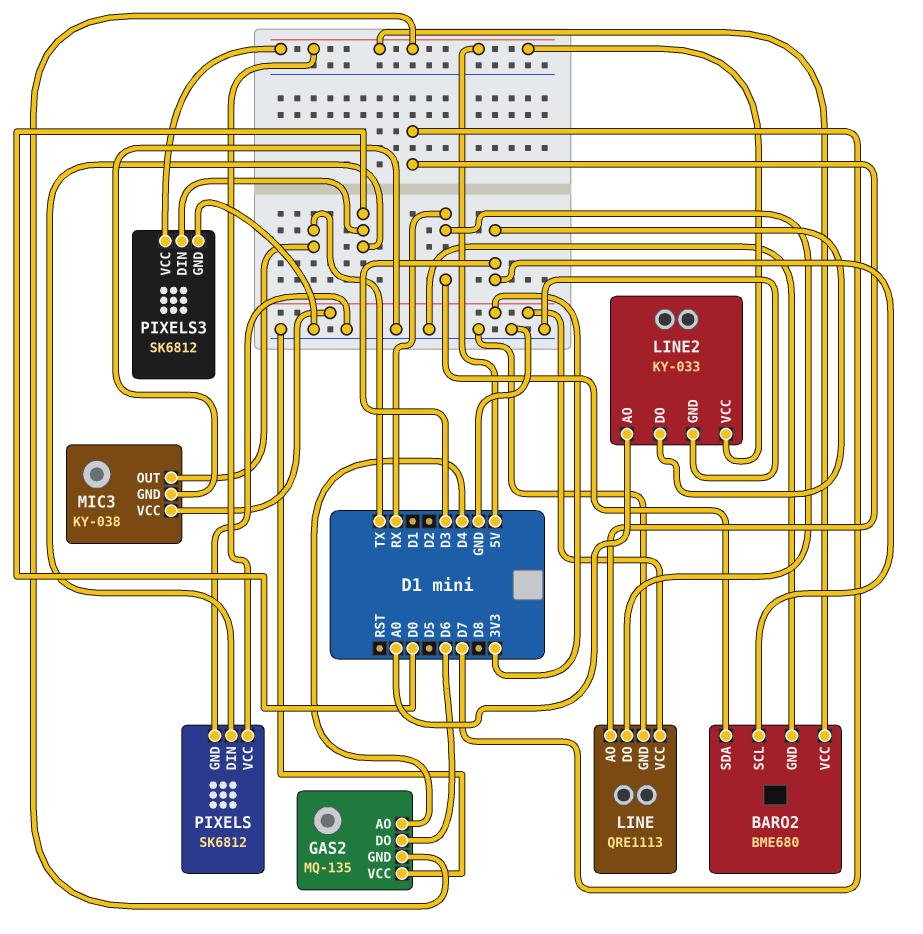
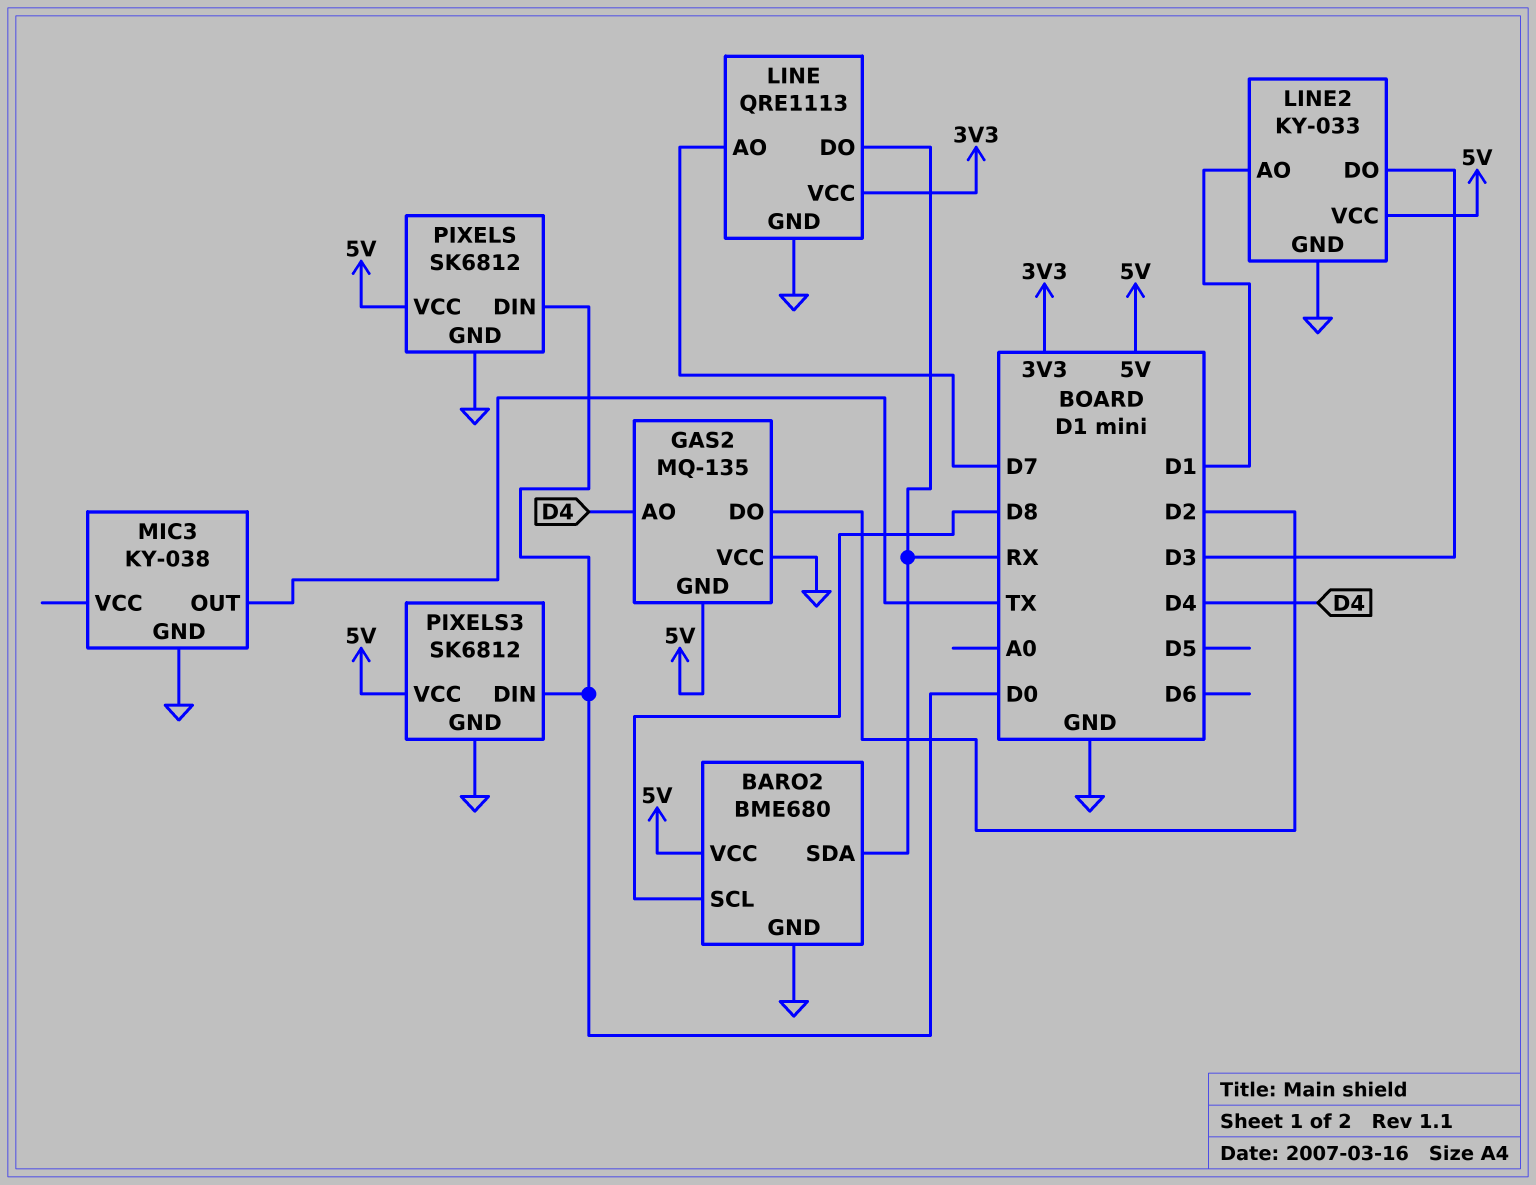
BARO2 pin SCL: D3 -> D8
GAS2 pin DO: D6 -> D2
LINE2 pin AO: A0 -> D1
MIC3 pin VCC: 3V3 -> none

